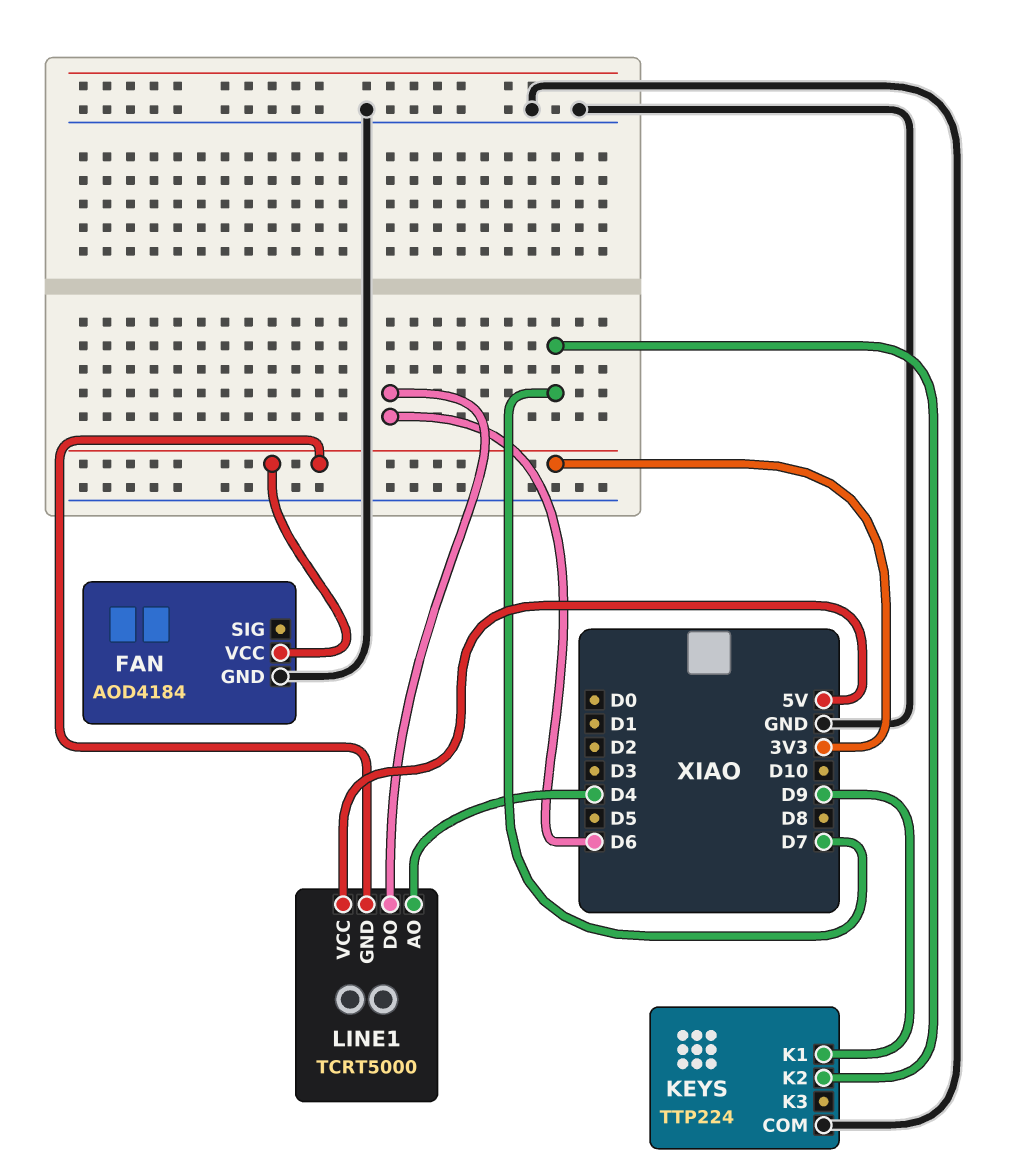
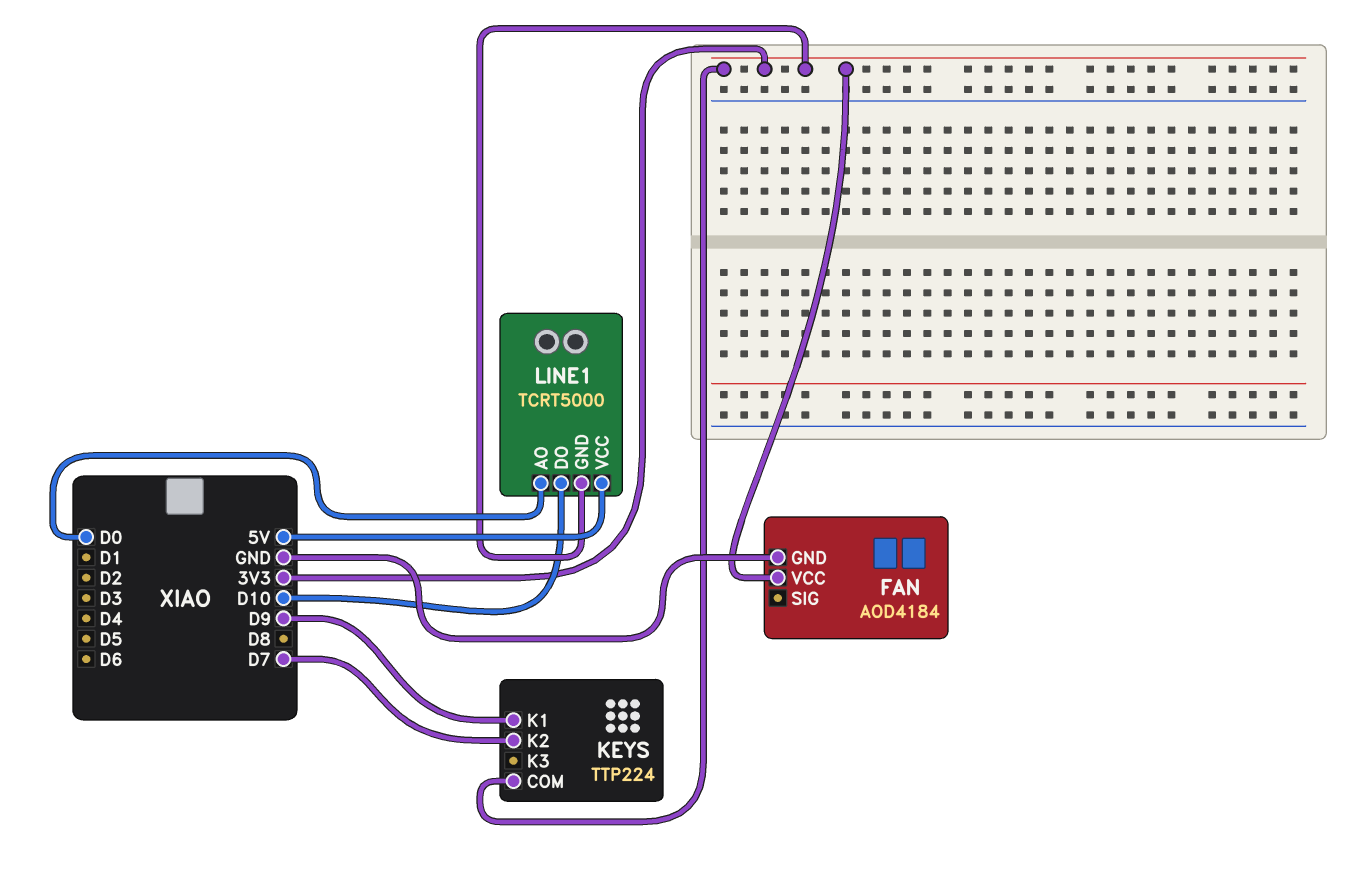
KEYS pin COM: GND -> 3V3
LINE1 pin AO: D4 -> D0
LINE1 pin DO: D6 -> D10

